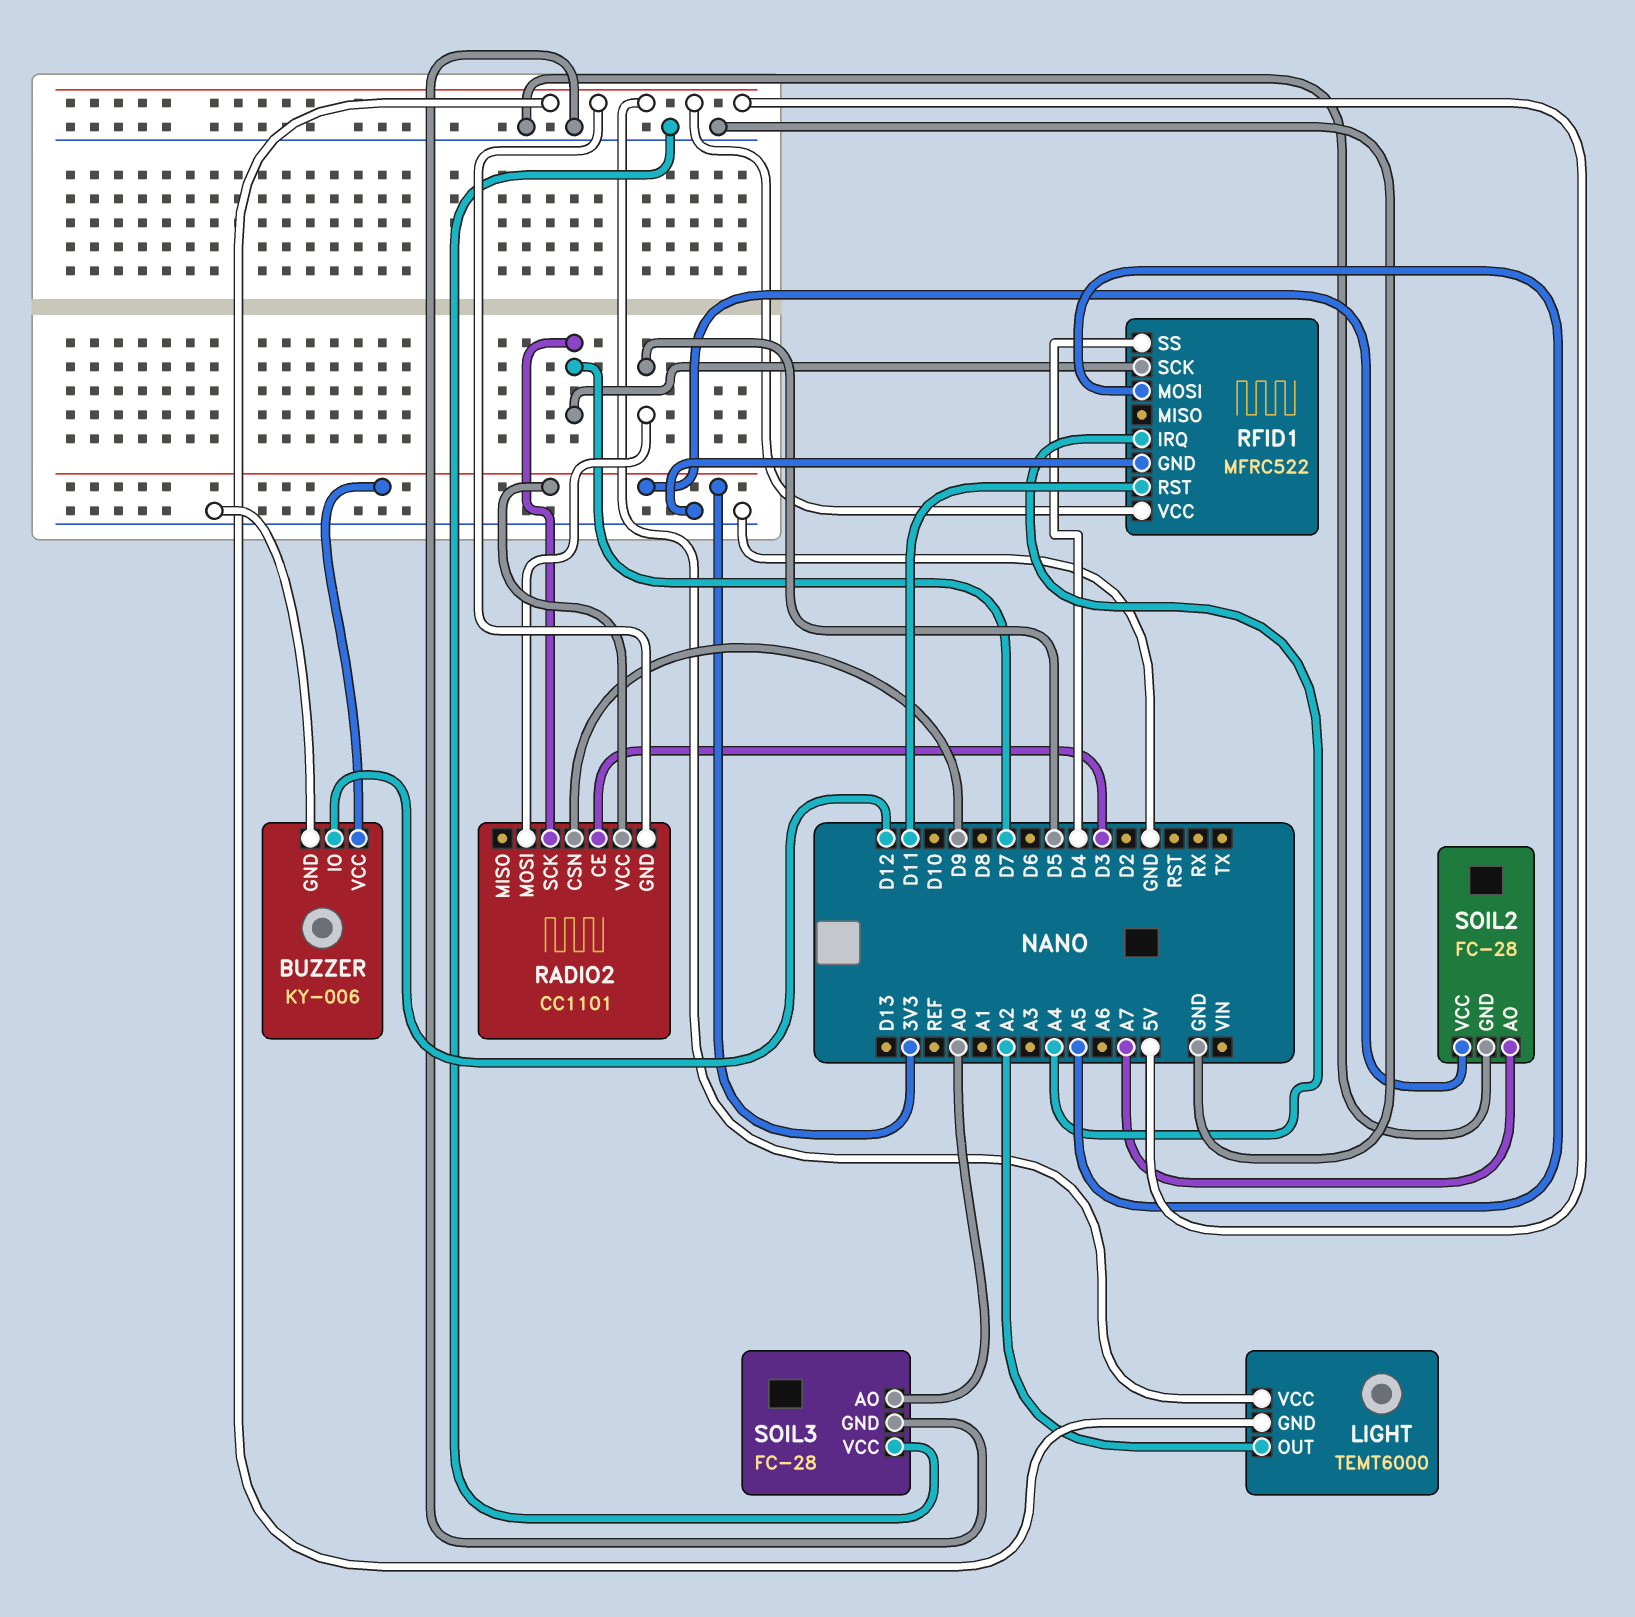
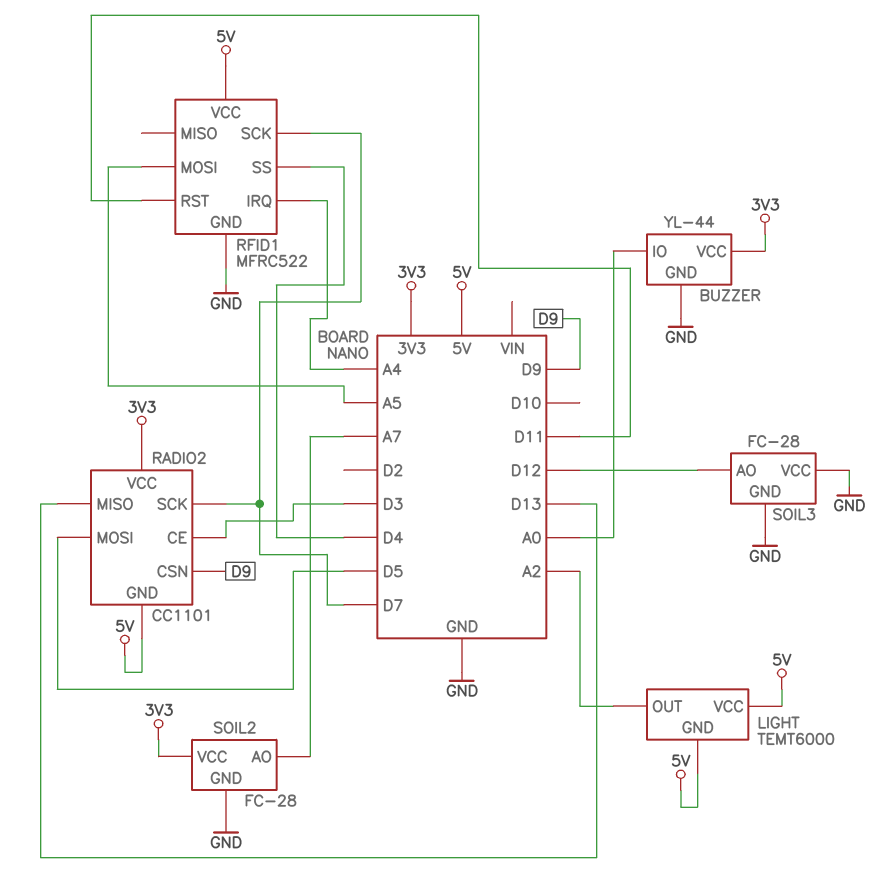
BUZZER: KY-006 -> YL-44
BUZZER pin IO: D12 -> A0
RADIO2 pin MISO: none -> D13
SOIL3 pin AO: A0 -> D12

